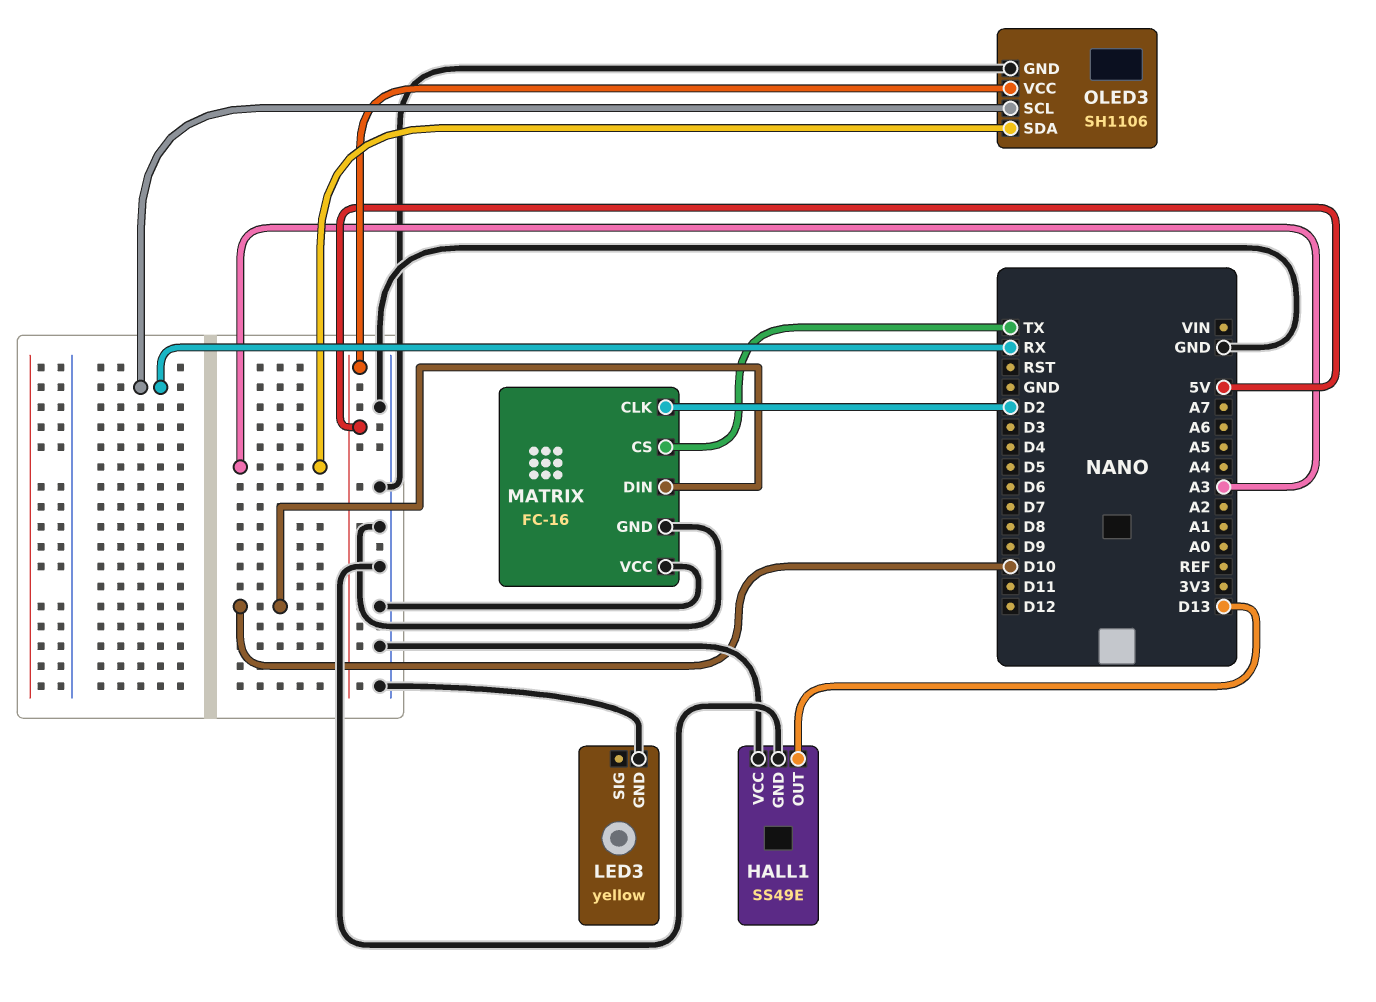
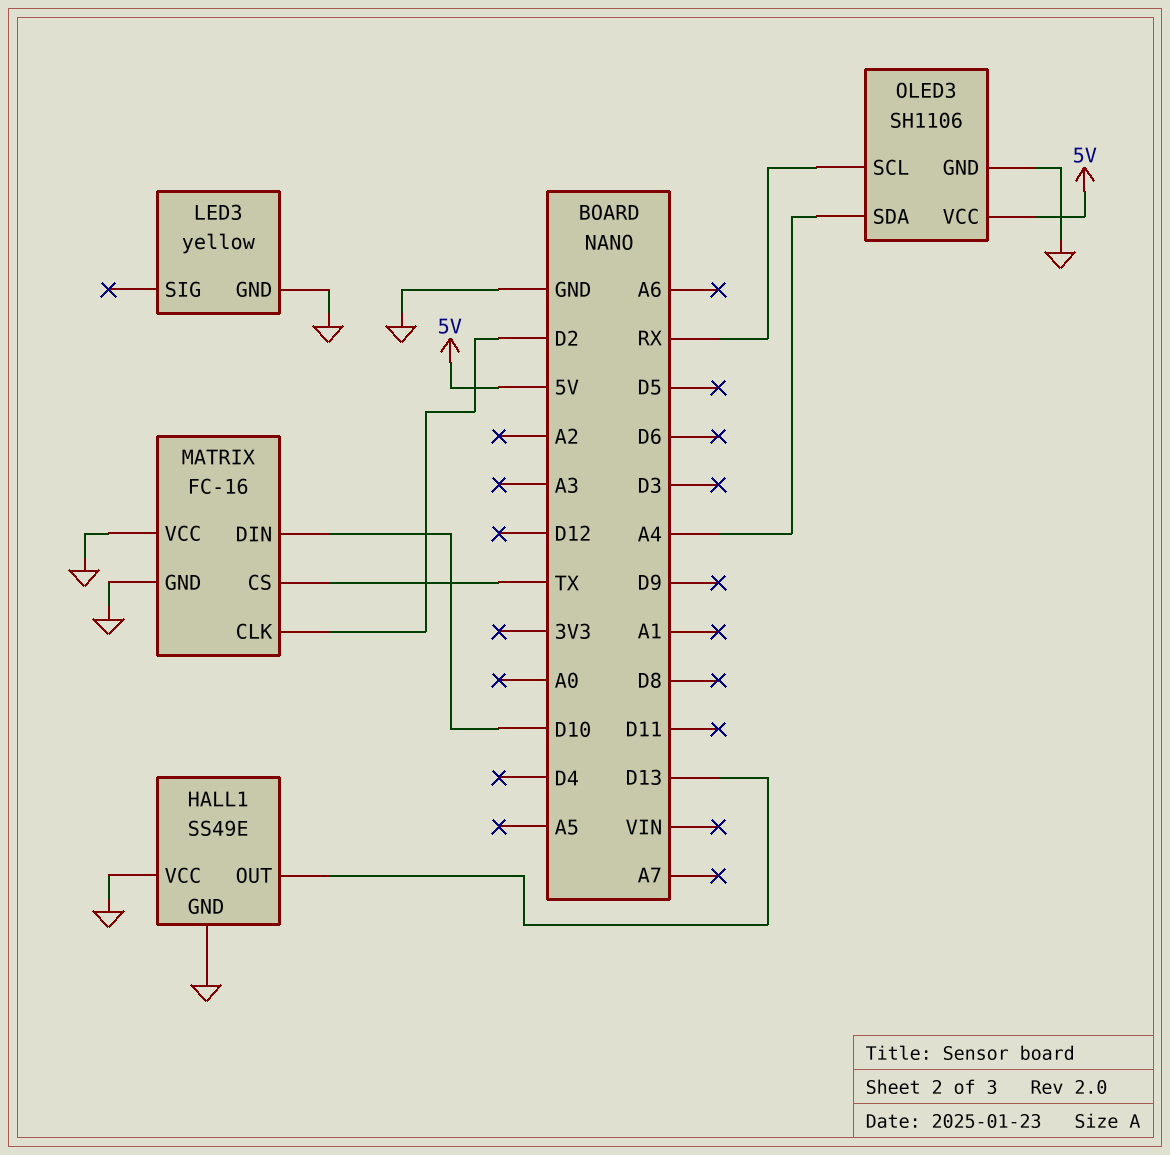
OLED3 pin SDA: A3 -> A4

